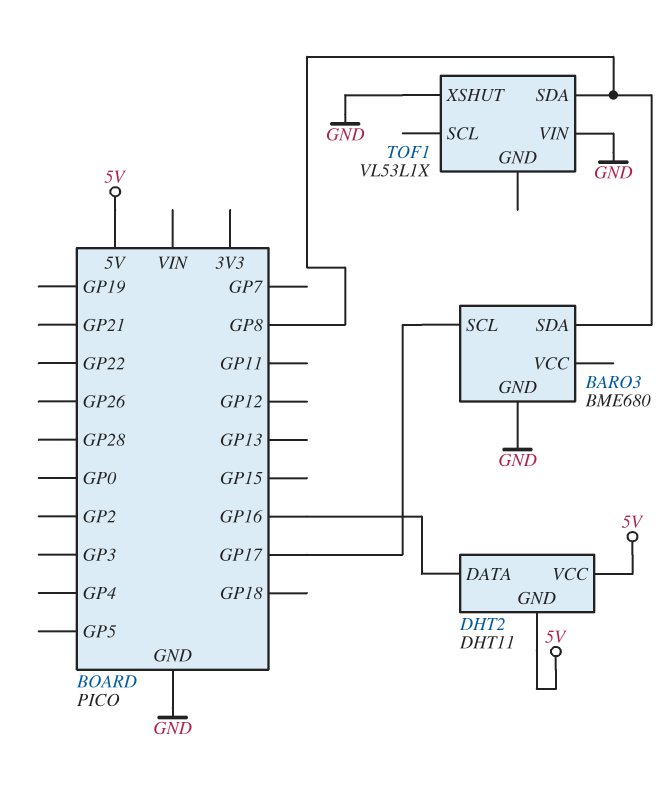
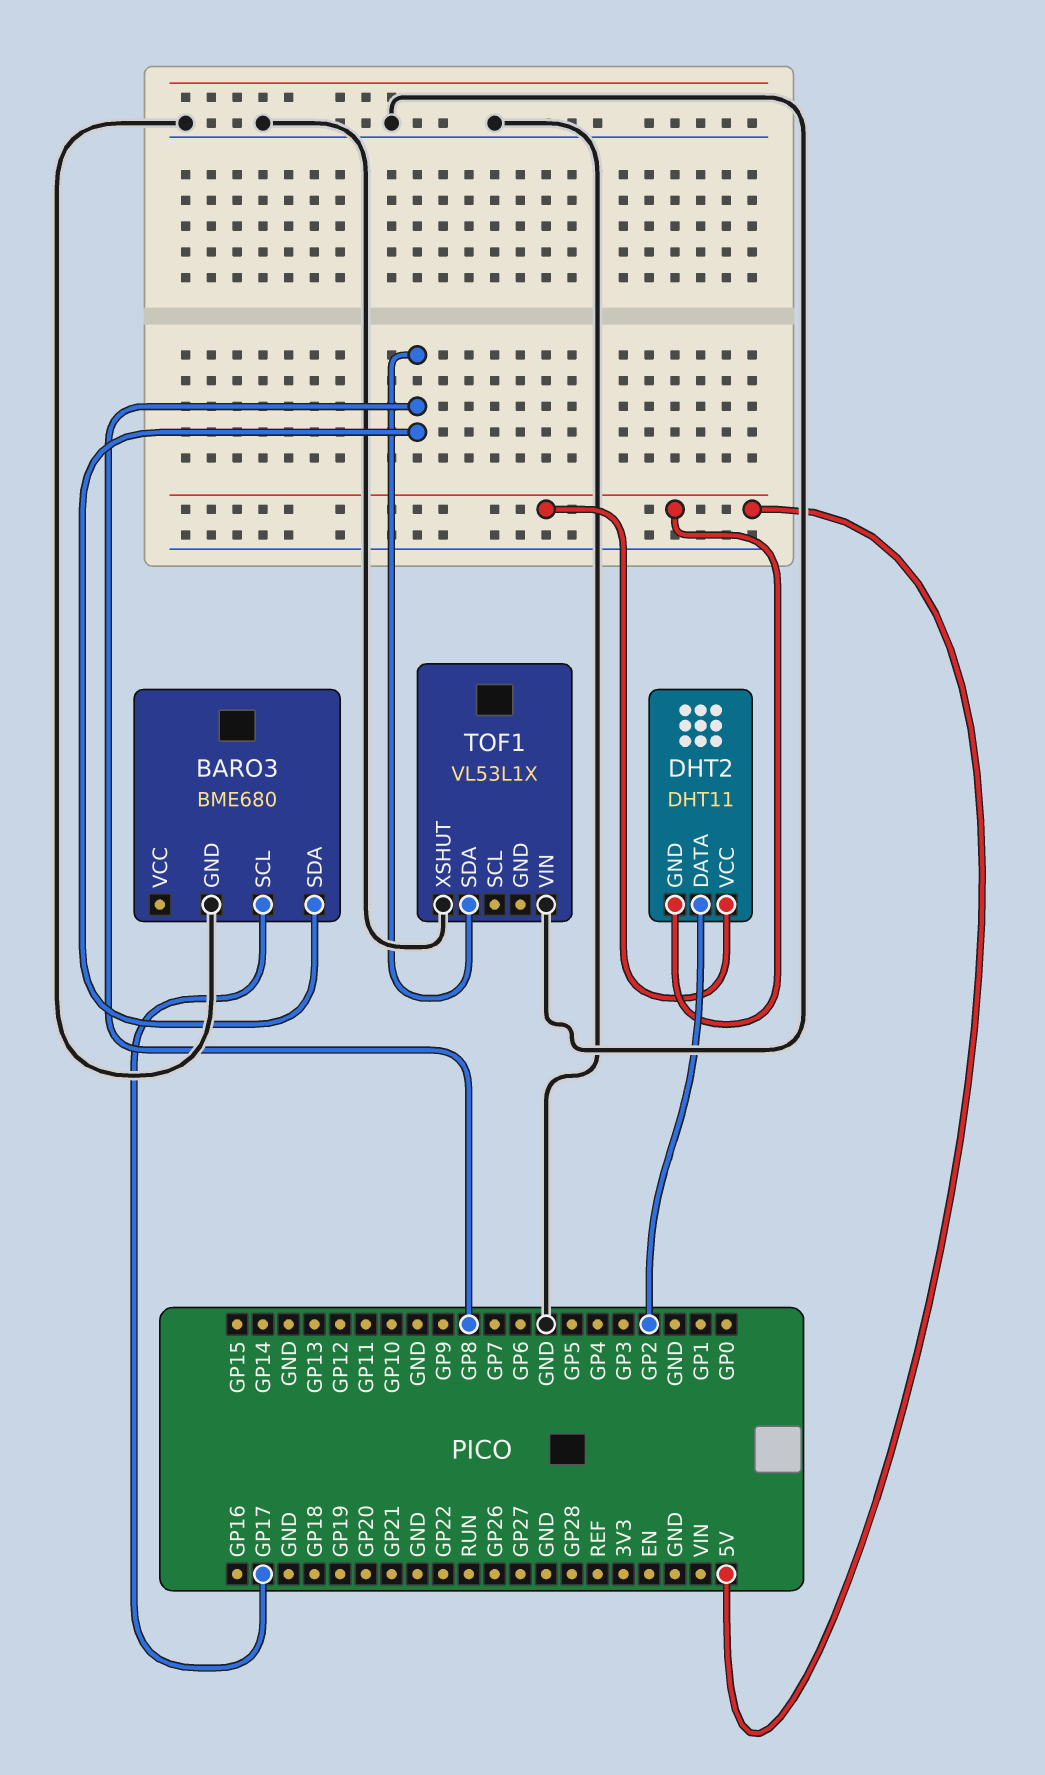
DHT2 pin DATA: GP16 -> GP2

